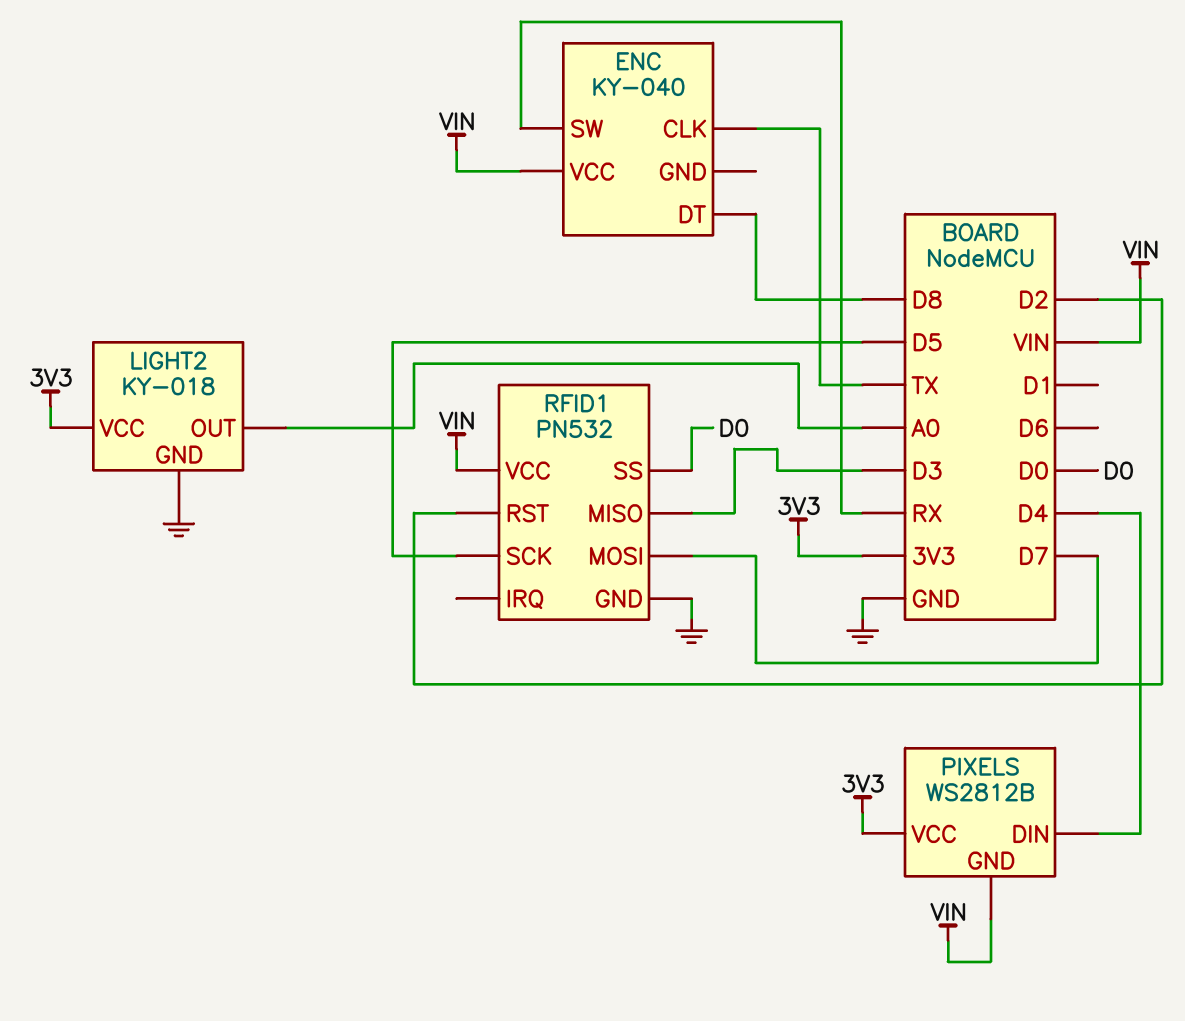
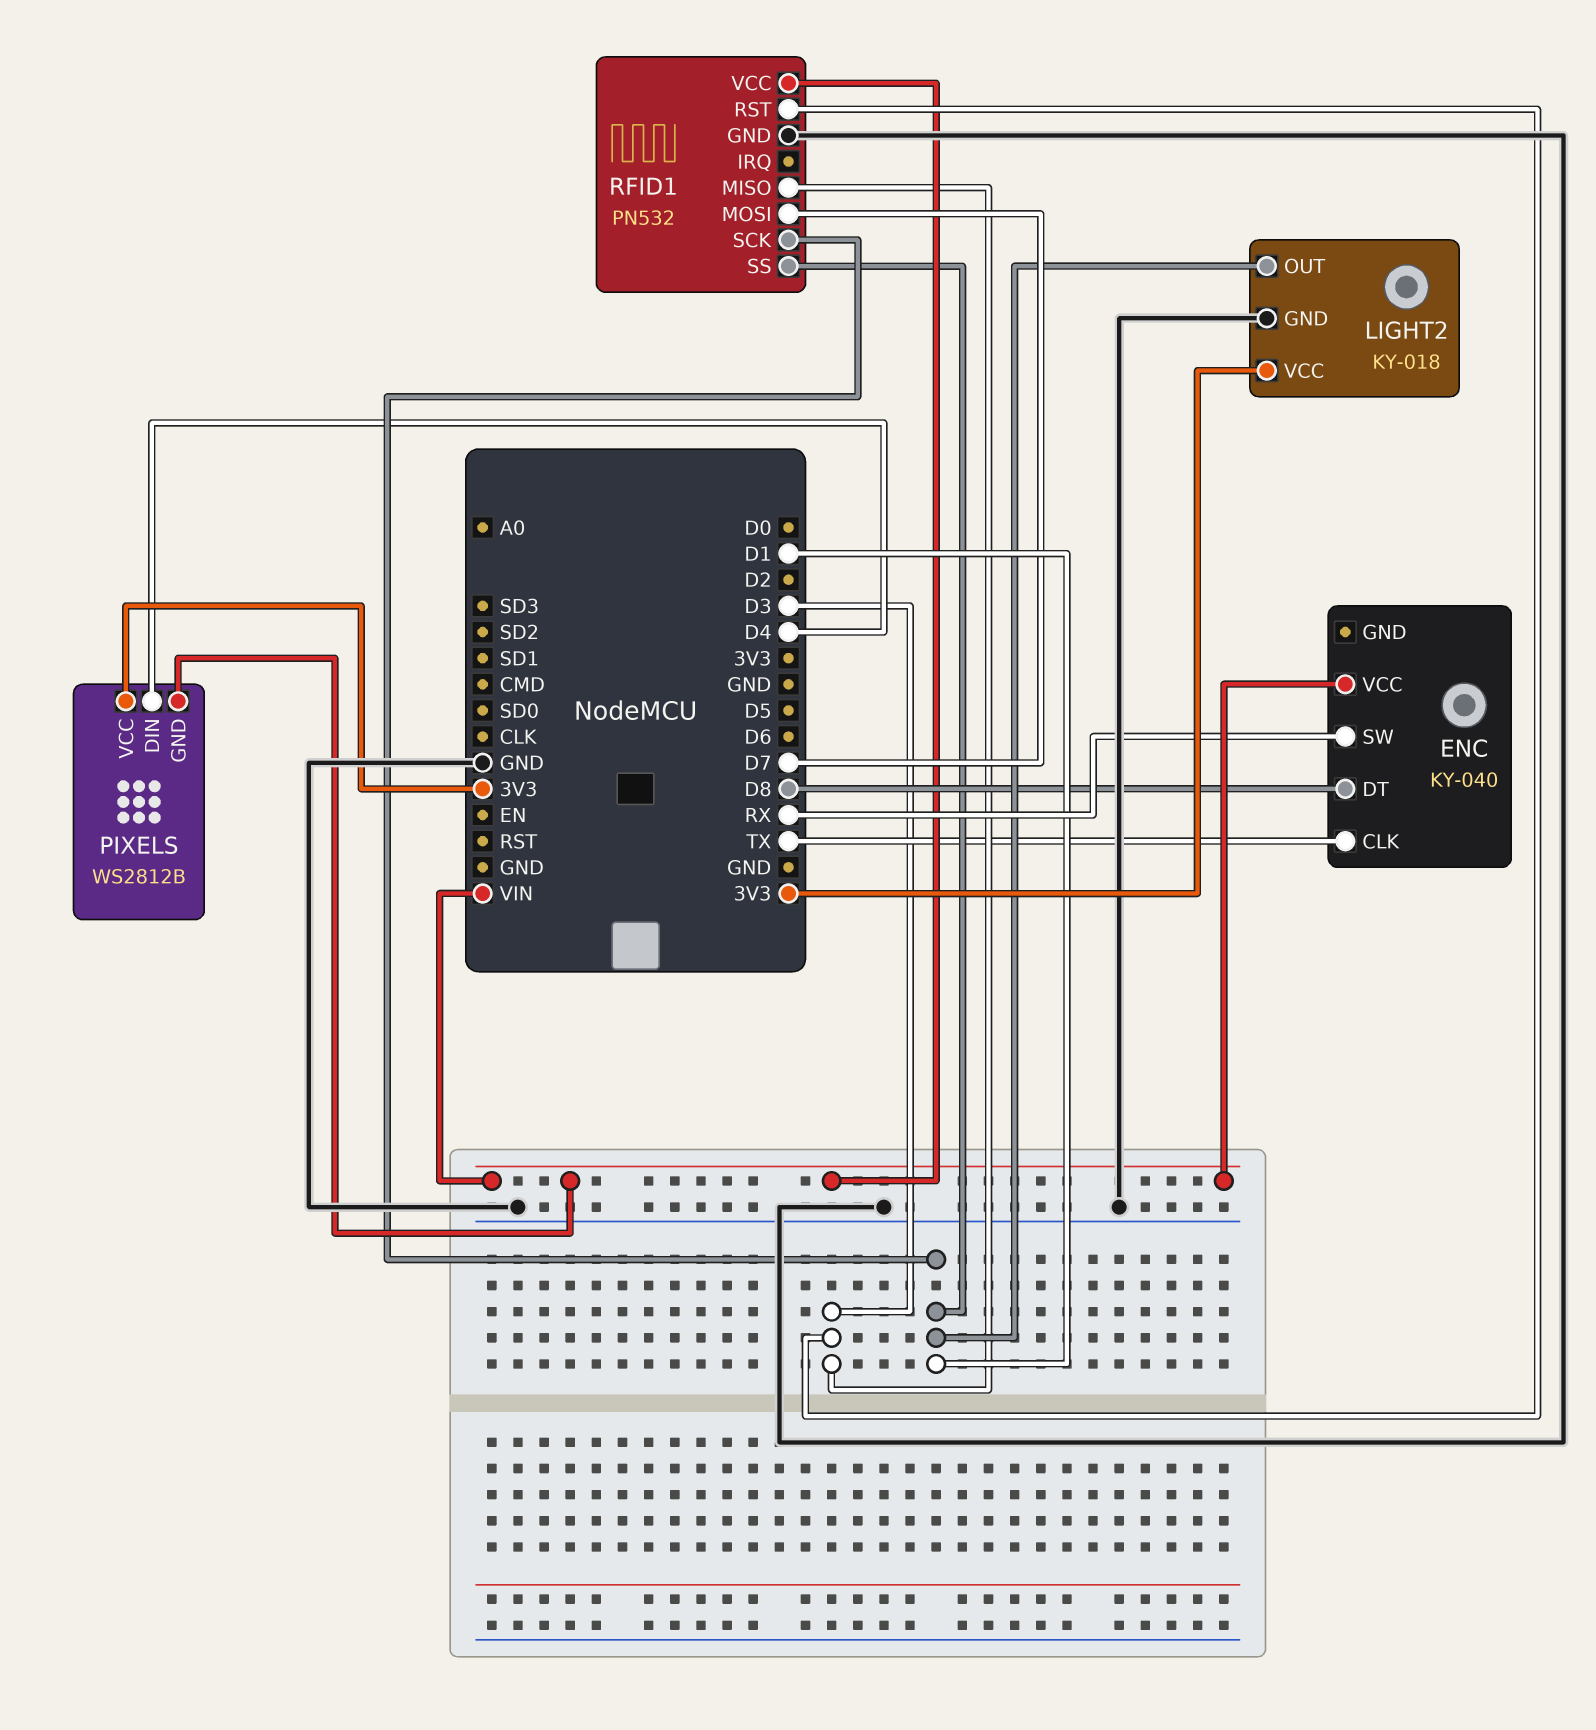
LIGHT2 pin OUT: A0 -> D1
RFID1 pin RST: D2 -> D3
RFID1 pin SCK: D5 -> D1
RFID1 pin SS: D0 -> D1

